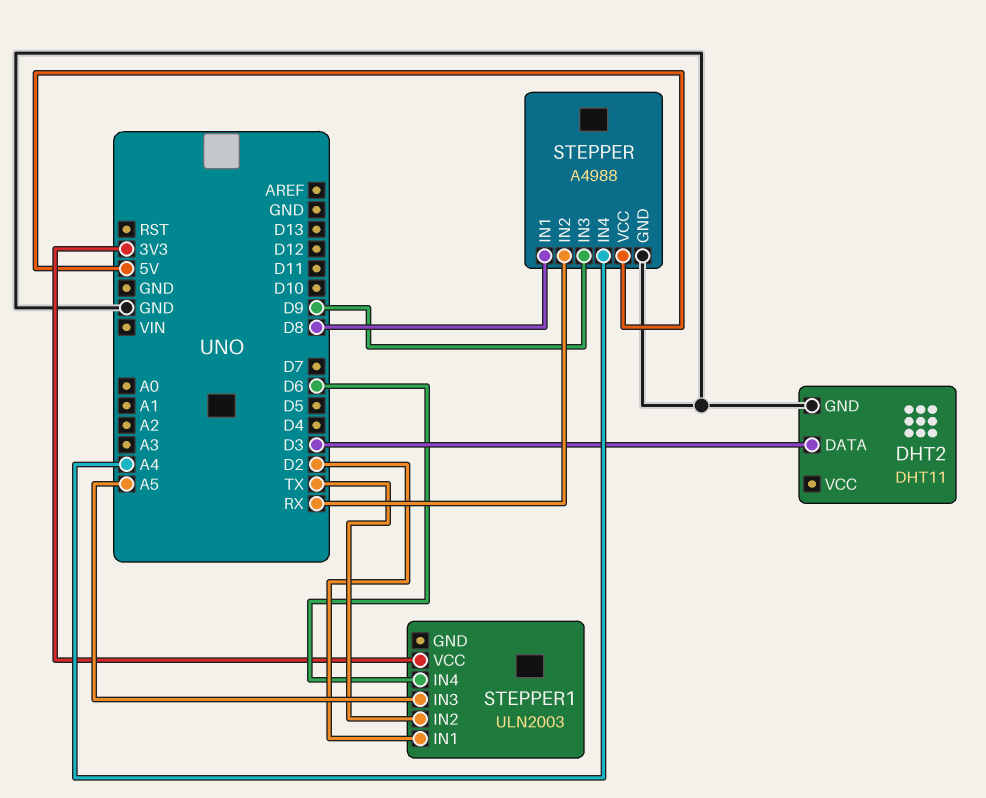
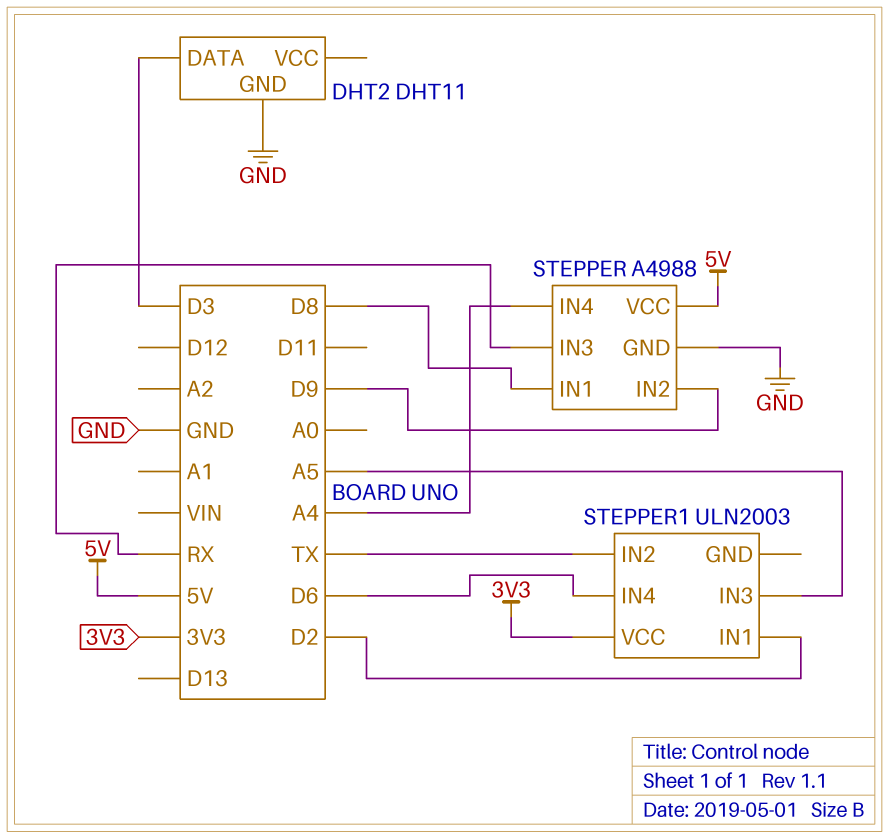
STEPPER pin IN2: RX -> D9
STEPPER pin IN3: D9 -> RX

